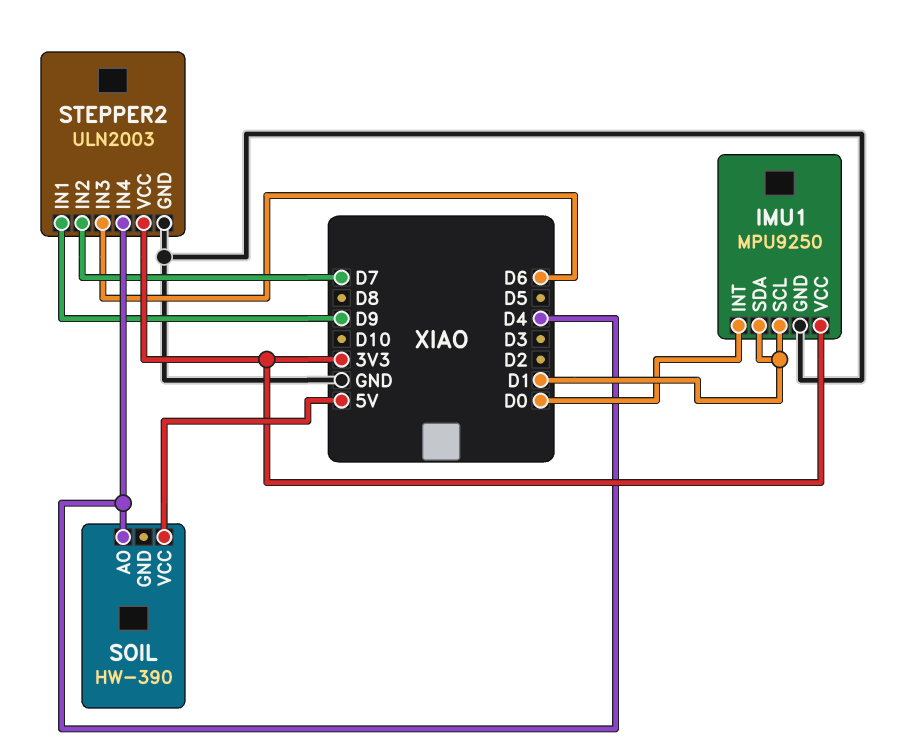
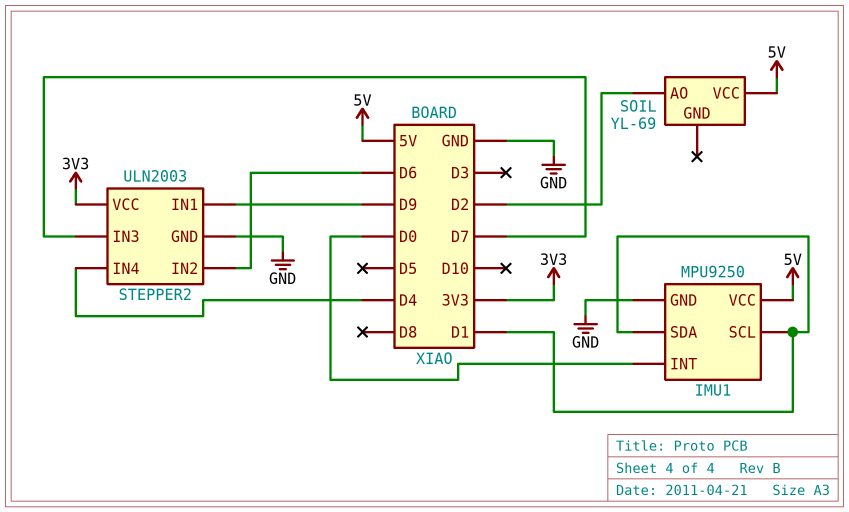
IMU1 pin VCC: 3V3 -> 5V
SOIL: HW-390 -> YL-69
SOIL pin AO: D4 -> D2
STEPPER2 pin IN2: D7 -> D6
STEPPER2 pin IN3: D6 -> D7

